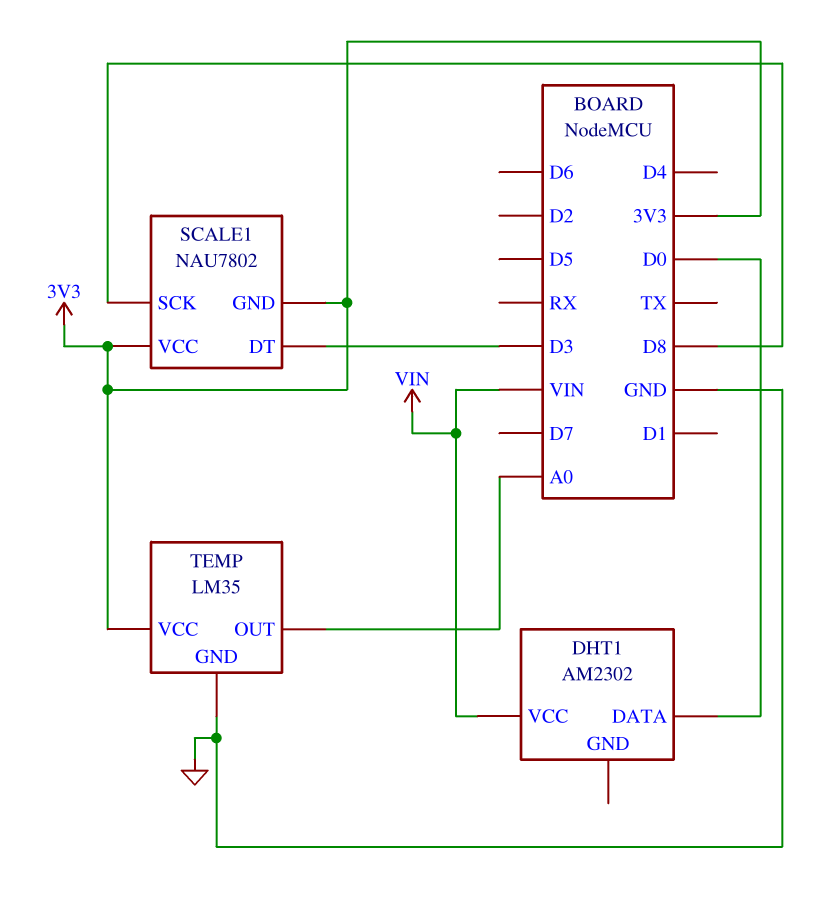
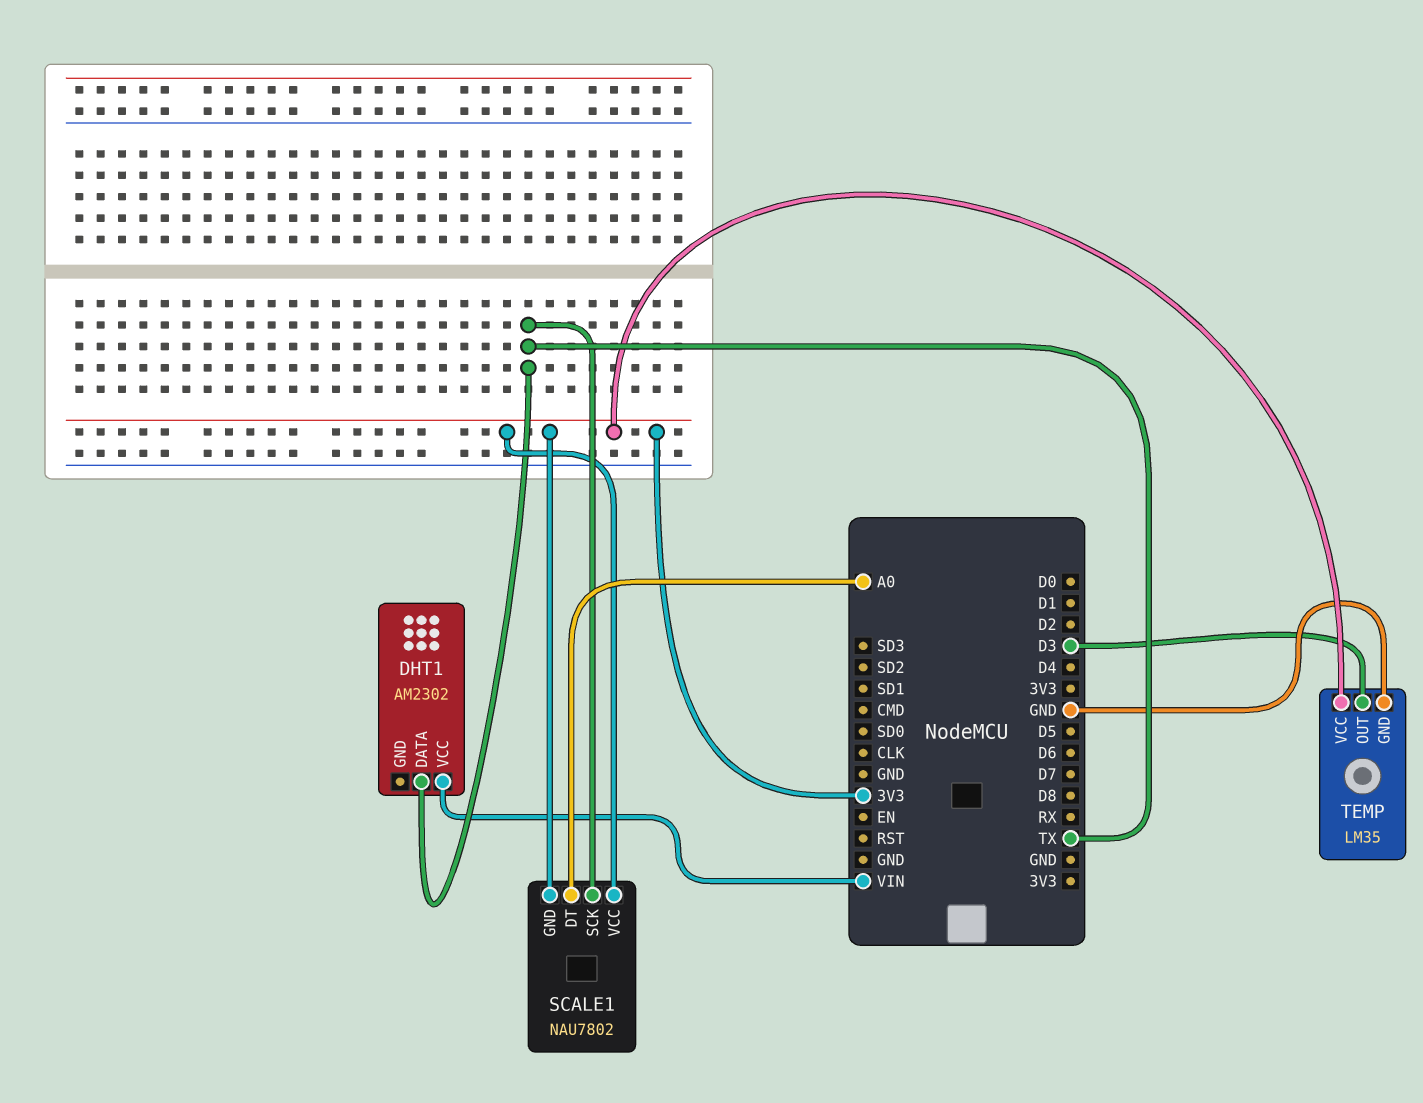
DHT1 pin DATA: D0 -> TX
SCALE1 pin DT: D3 -> A0
SCALE1 pin SCK: D8 -> TX
TEMP pin OUT: A0 -> D3

